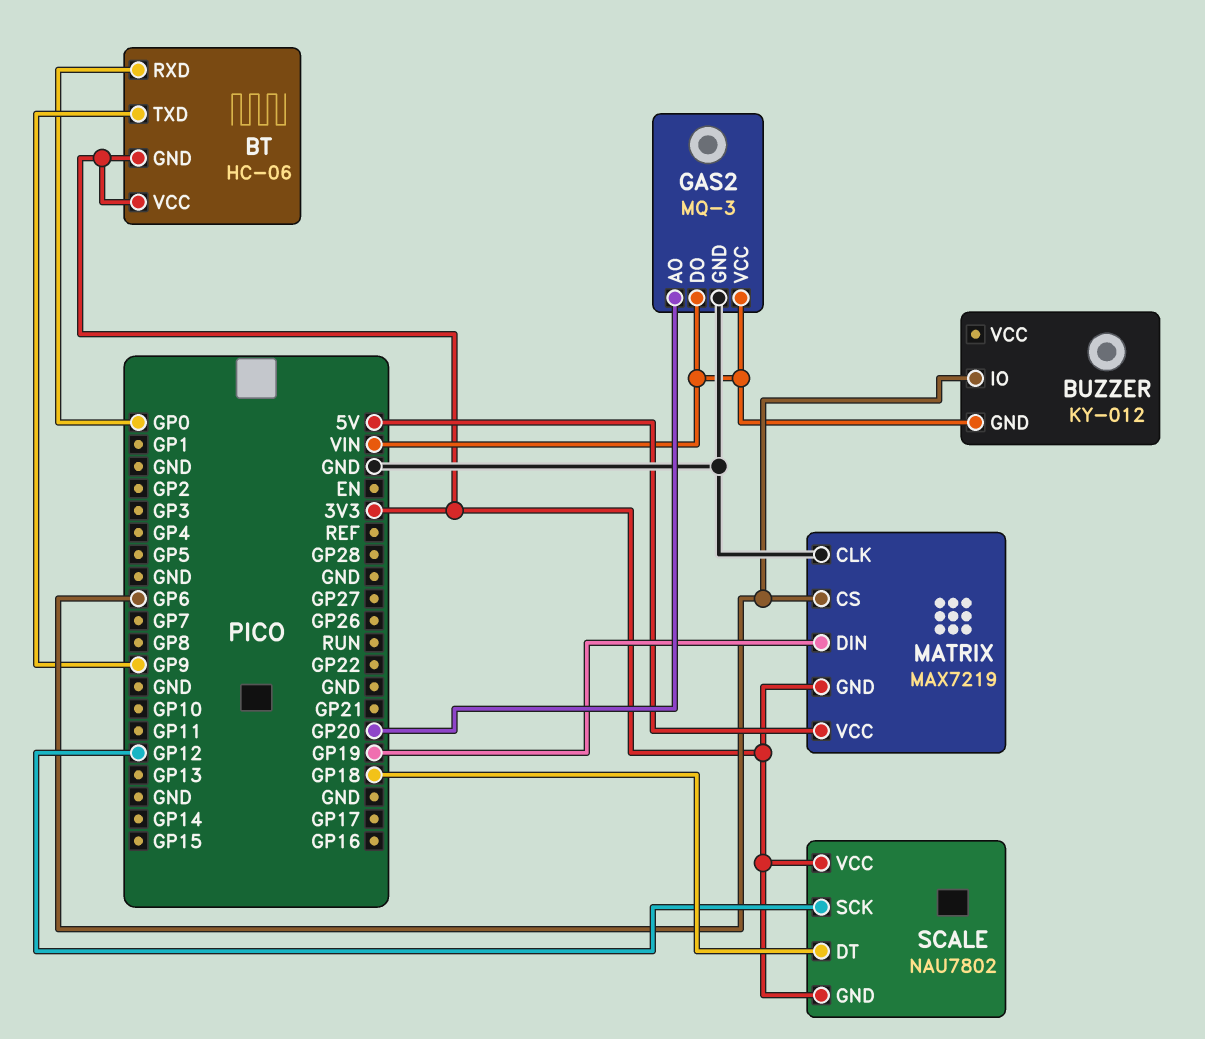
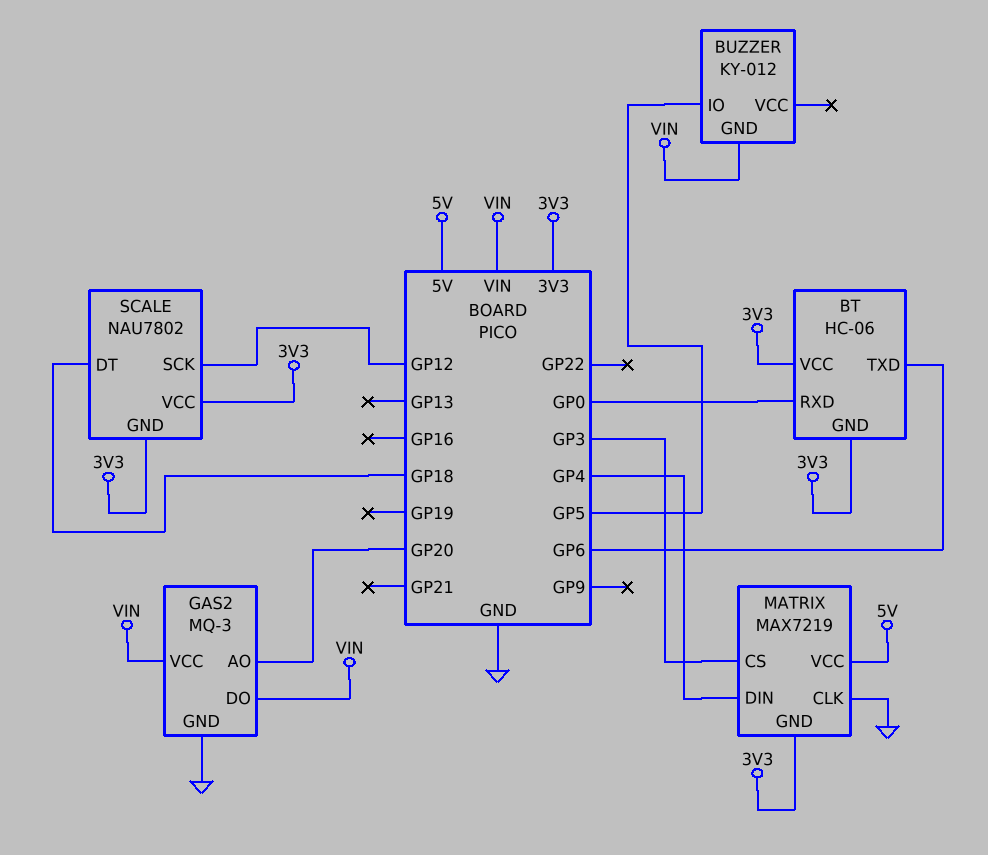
BT pin TXD: GP9 -> GP6
BUZZER pin IO: GP6 -> GP5
MATRIX pin CS: GP6 -> GP3
MATRIX pin DIN: GP19 -> GP4

